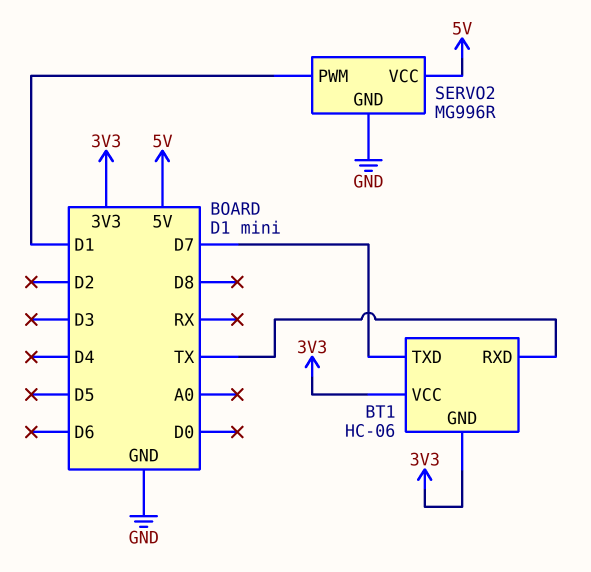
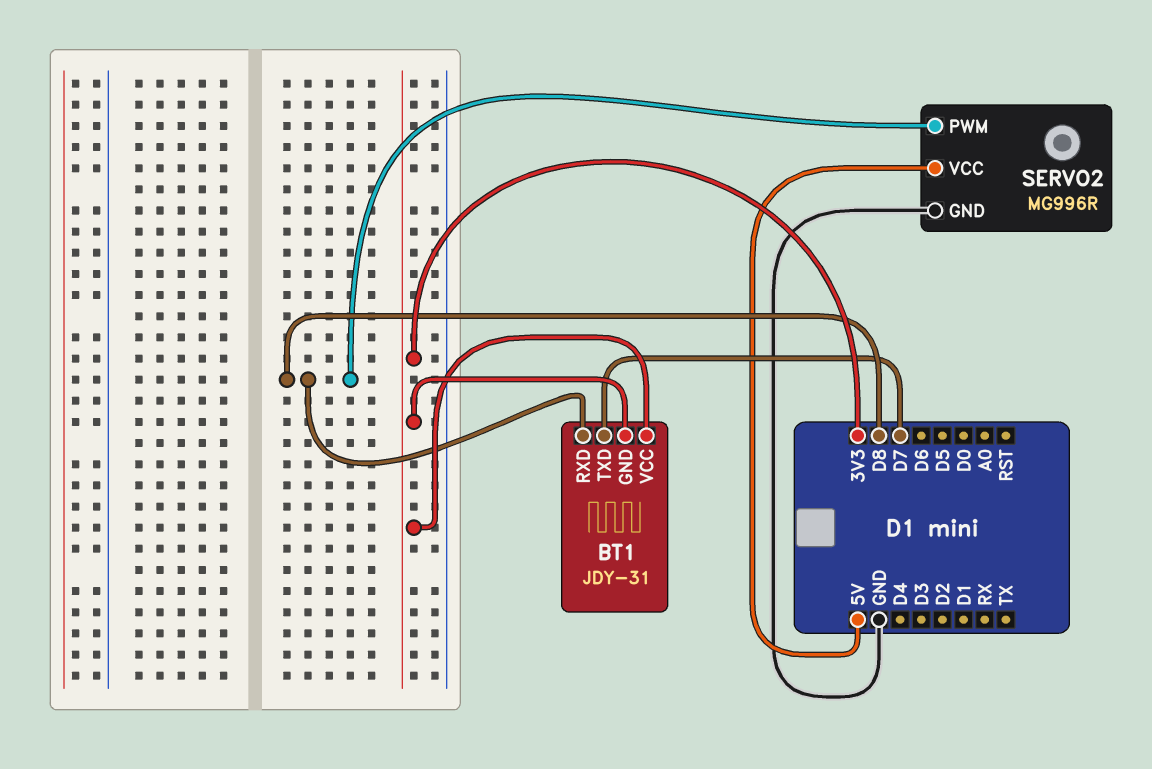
BT1: HC-06 -> JDY-31
BT1 pin RXD: TX -> D8
SERVO2 pin PWM: D1 -> D8

